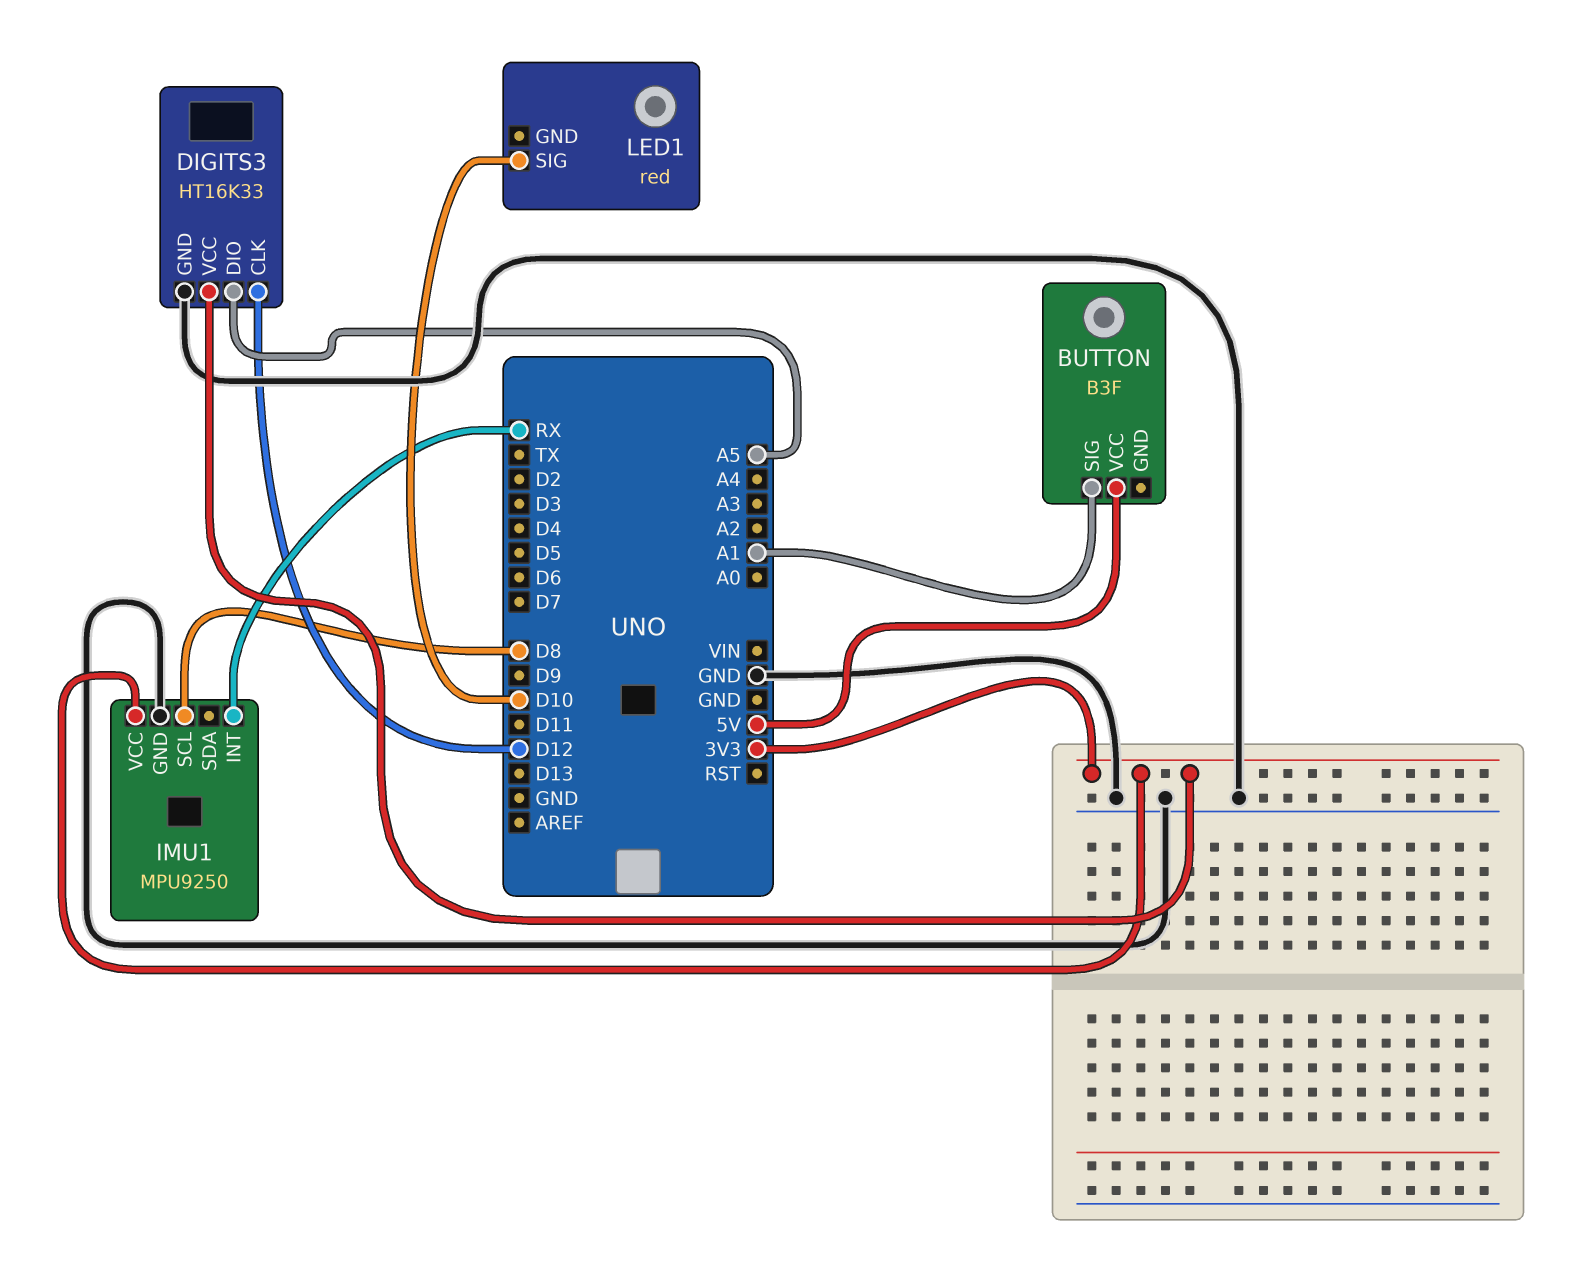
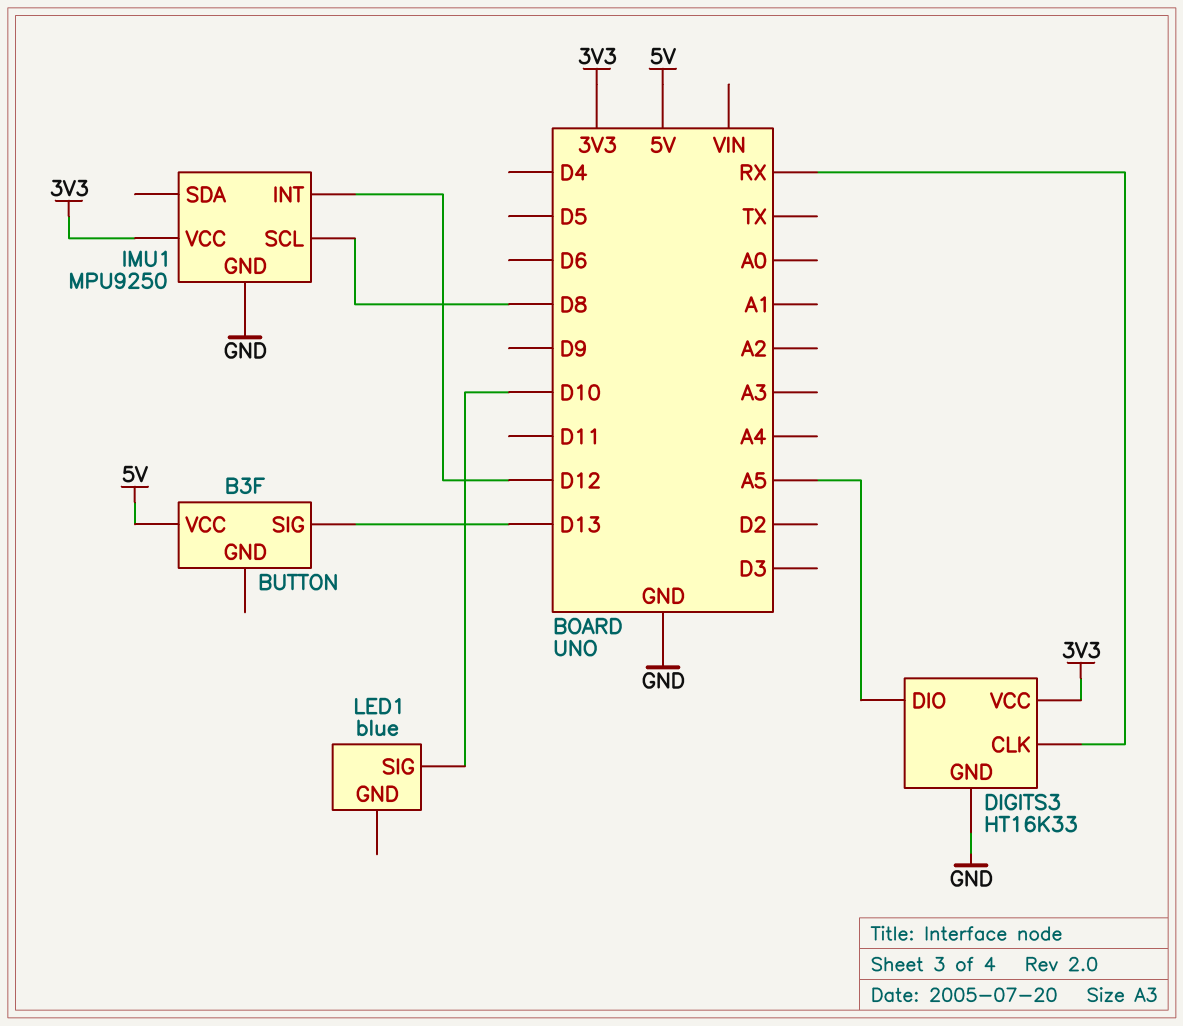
BUTTON pin SIG: A1 -> D13
DIGITS3 pin CLK: D12 -> RX
IMU1 pin INT: RX -> D12
LED1: red -> blue

